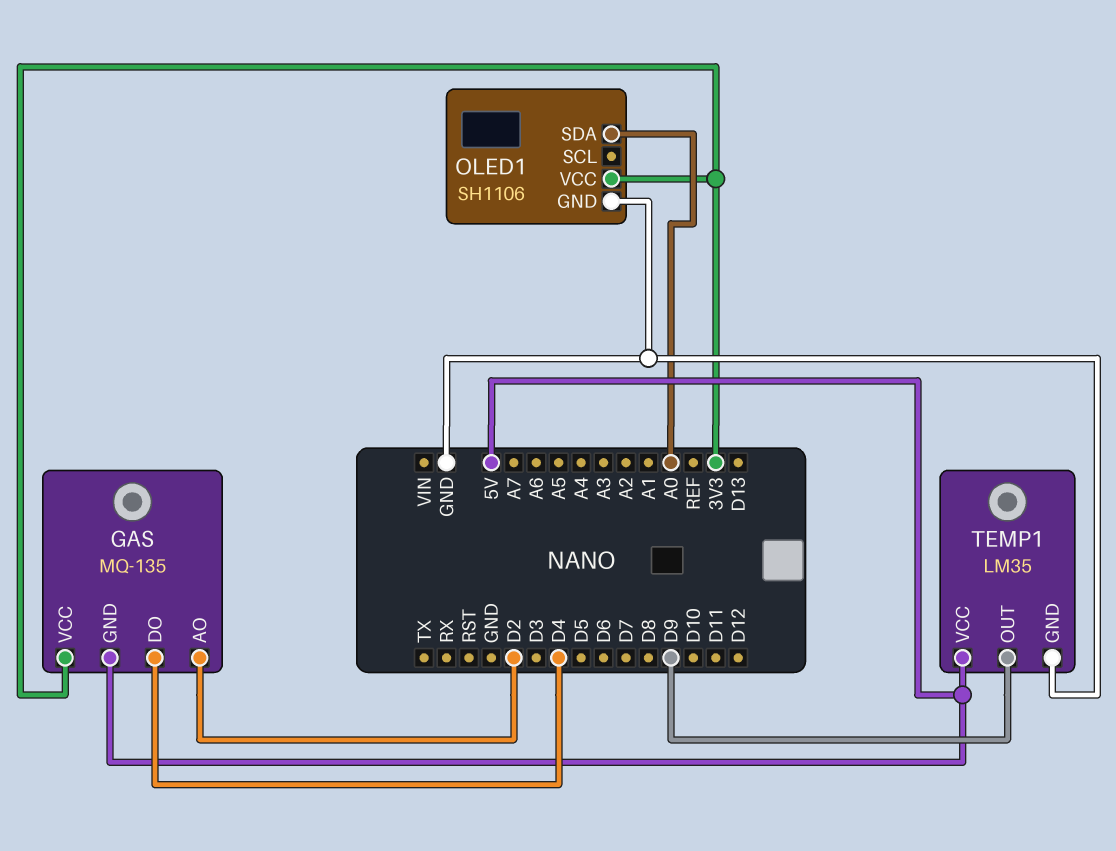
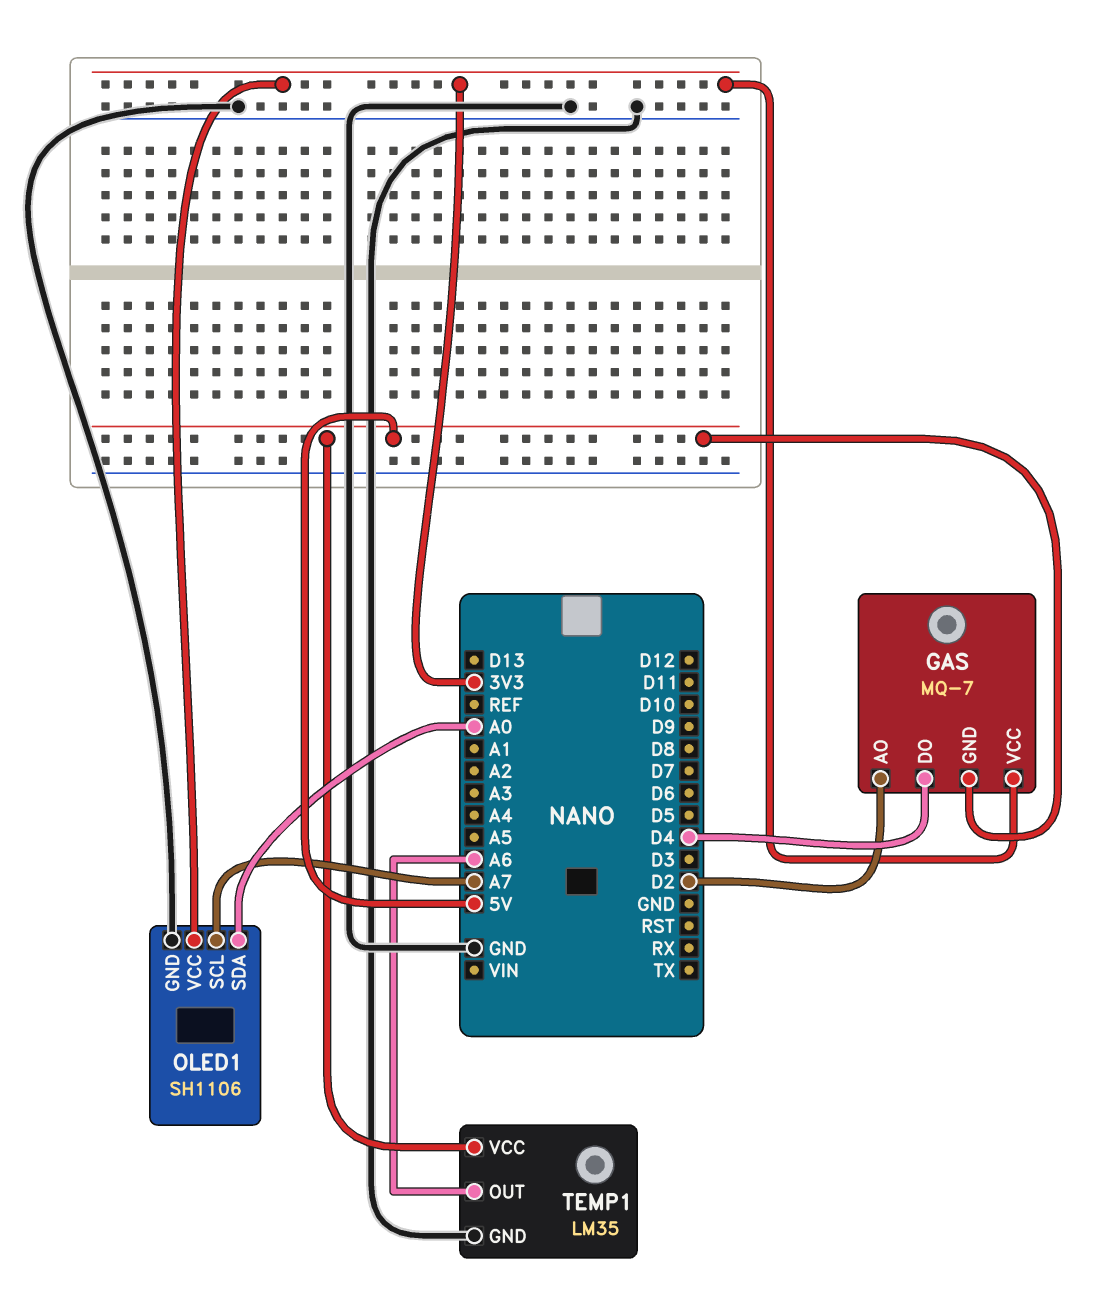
GAS: MQ-135 -> MQ-7
OLED1 pin SCL: none -> A7
TEMP1 pin OUT: D9 -> A6

